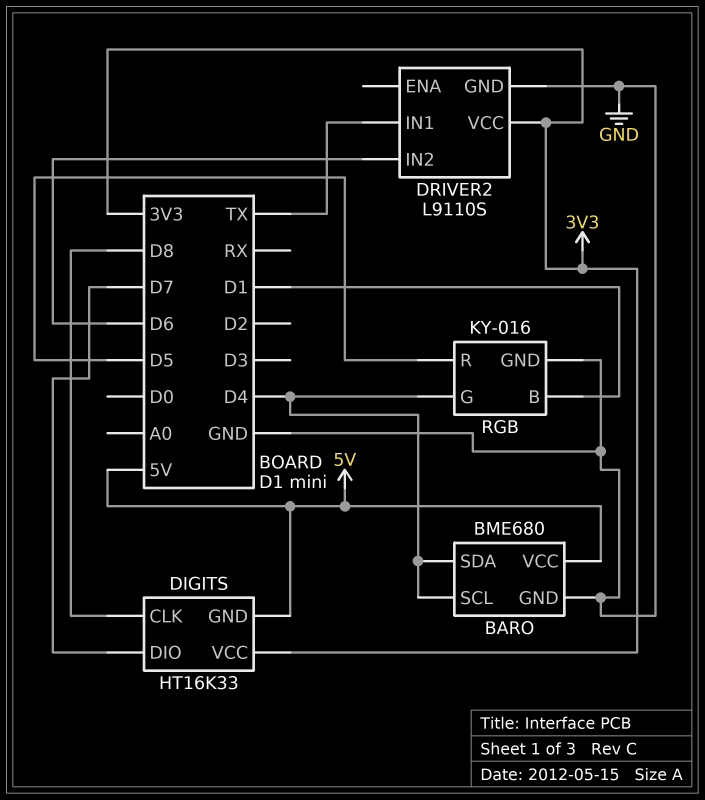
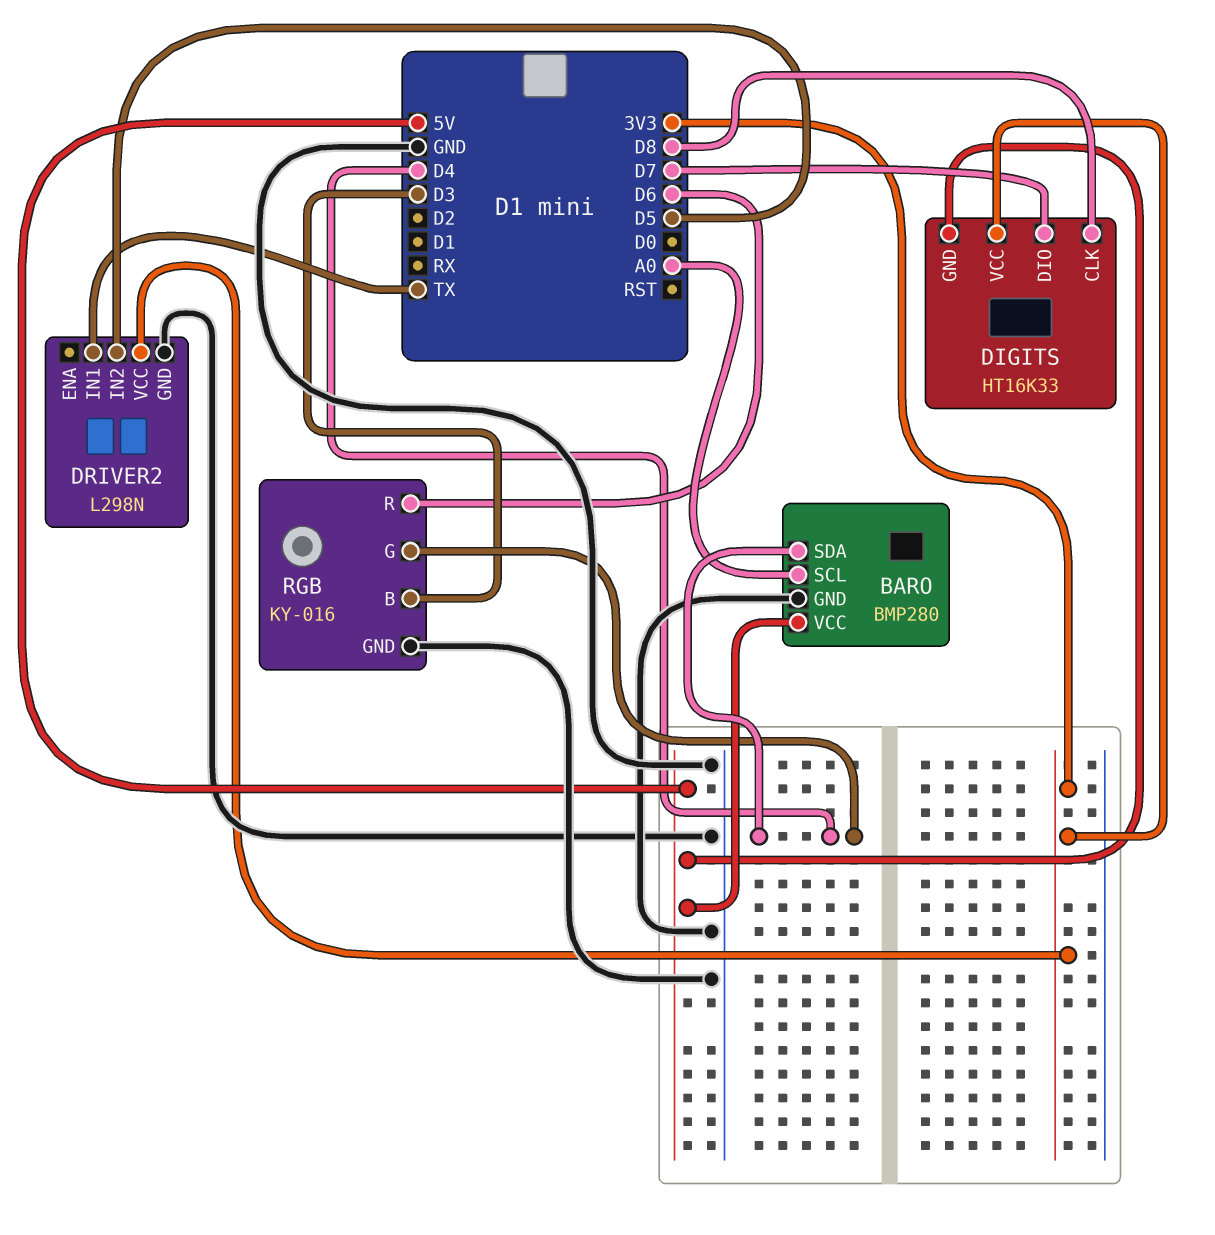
BARO: BME680 -> BMP280
BARO pin SCL: D4 -> A0
DRIVER2: L9110S -> L298N
DRIVER2 pin IN2: D6 -> D5
RGB pin B: D1 -> D3
RGB pin R: D5 -> D6

